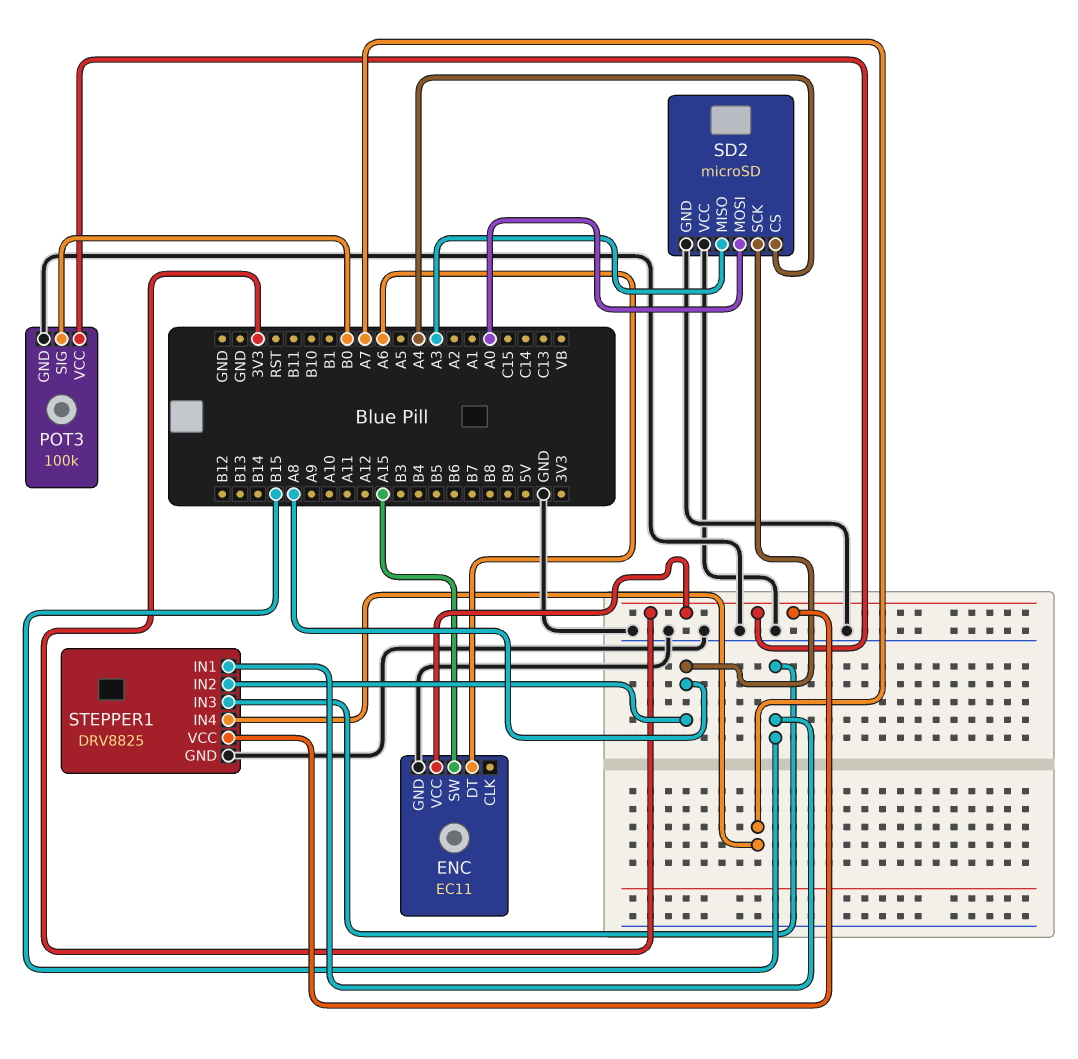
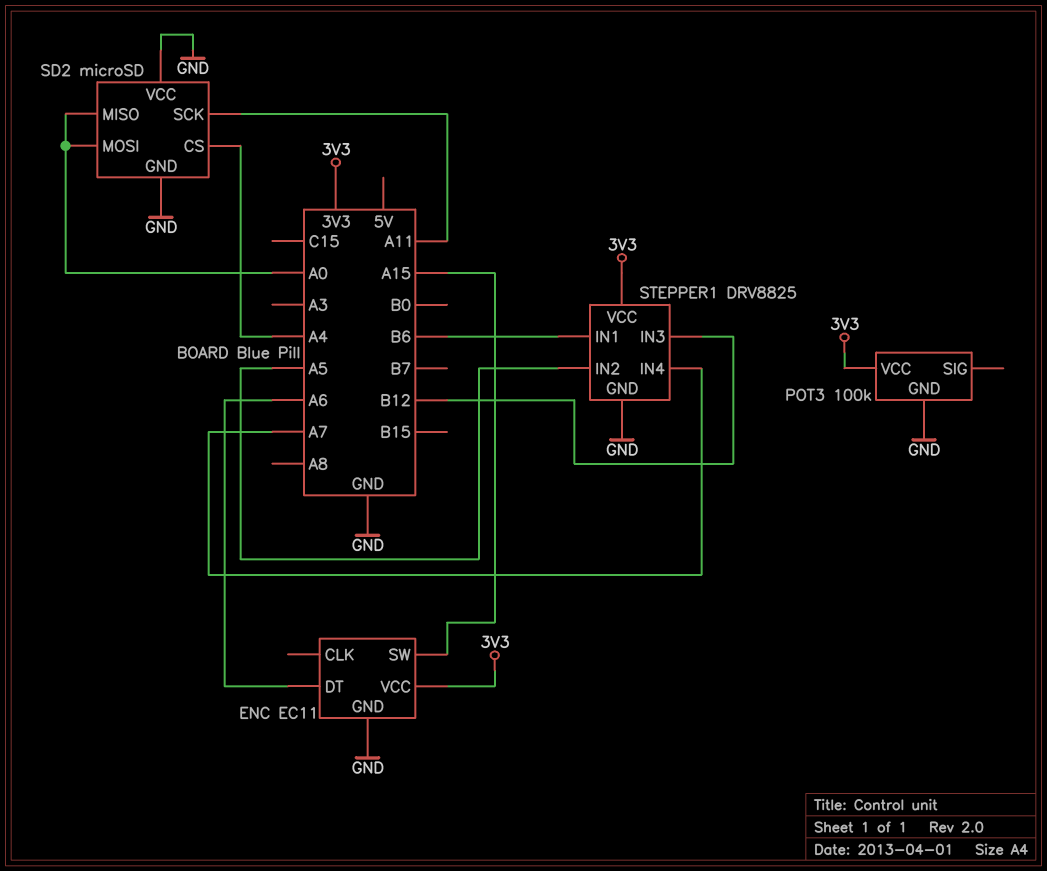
POT3 pin SIG: B0 -> none
SD2 pin MISO: A3 -> A0
SD2 pin SCK: A8 -> A11
STEPPER1 pin IN1: B15 -> B6
STEPPER1 pin IN2: A8 -> A5
STEPPER1 pin IN3: B15 -> B12

